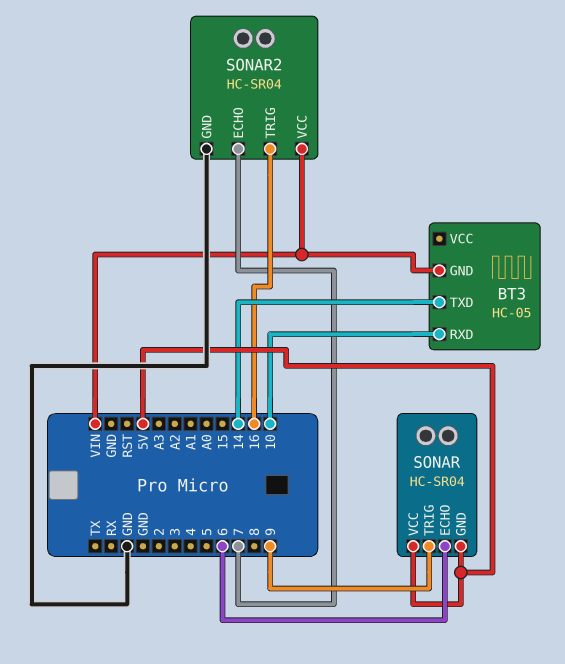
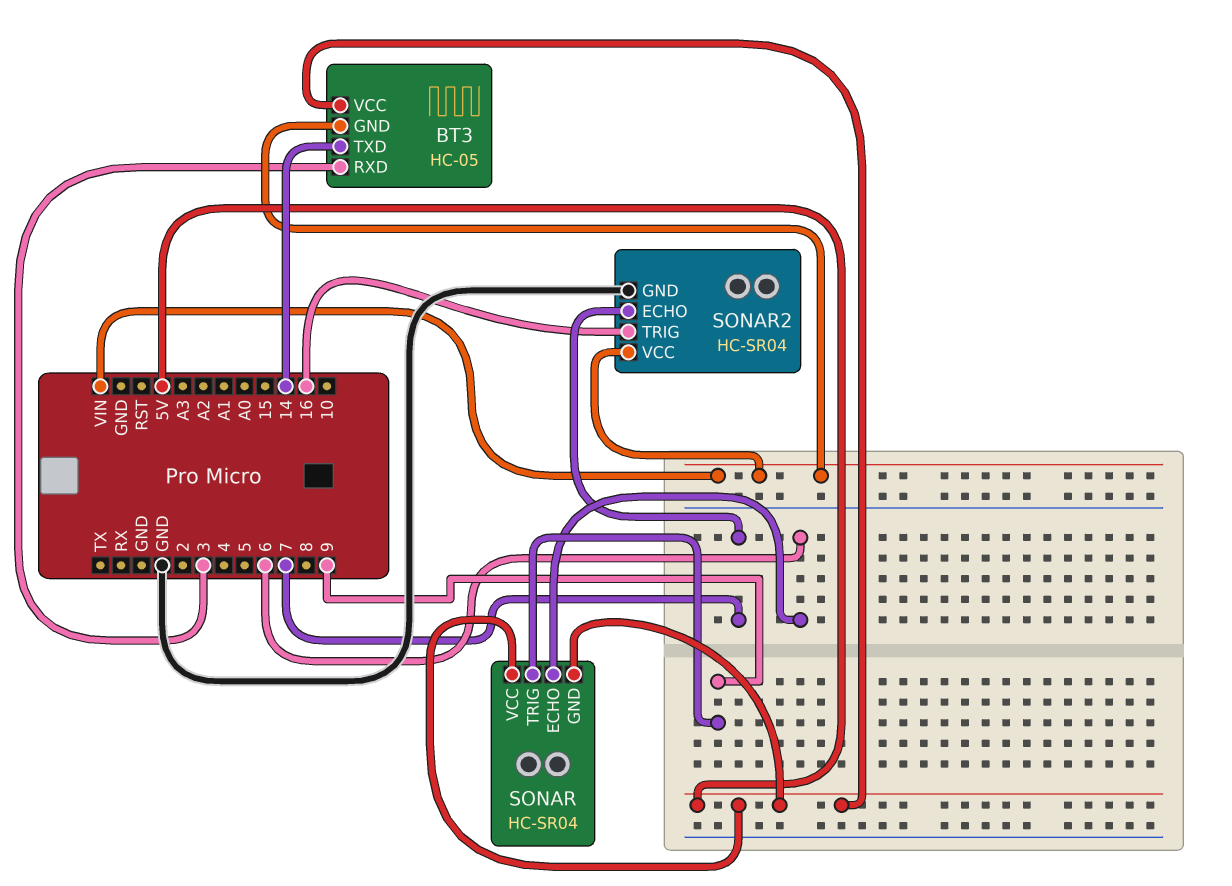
BT3 pin RXD: 10 -> 3
BT3 pin VCC: none -> 5V

